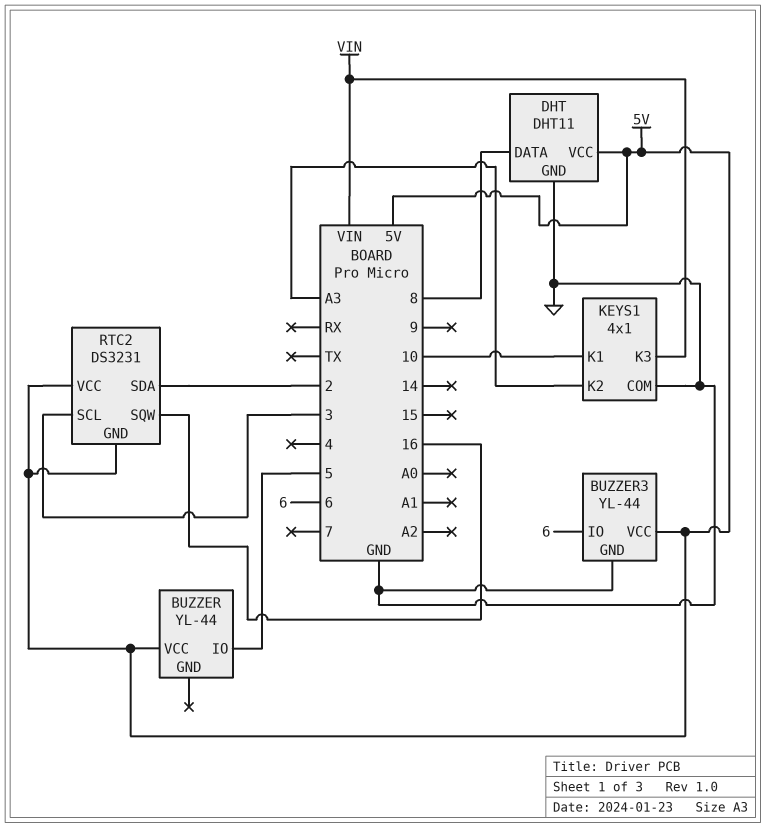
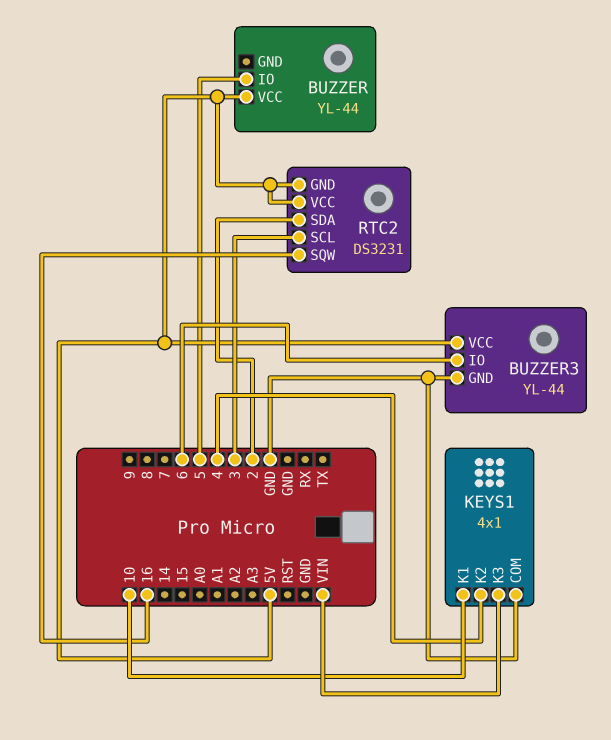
DHT: DHT11 -> none
DHT pin DATA: 8 -> none
DHT pin GND: GND -> none
DHT pin VCC: 5V -> none
KEYS1 pin K2: A3 -> 4

